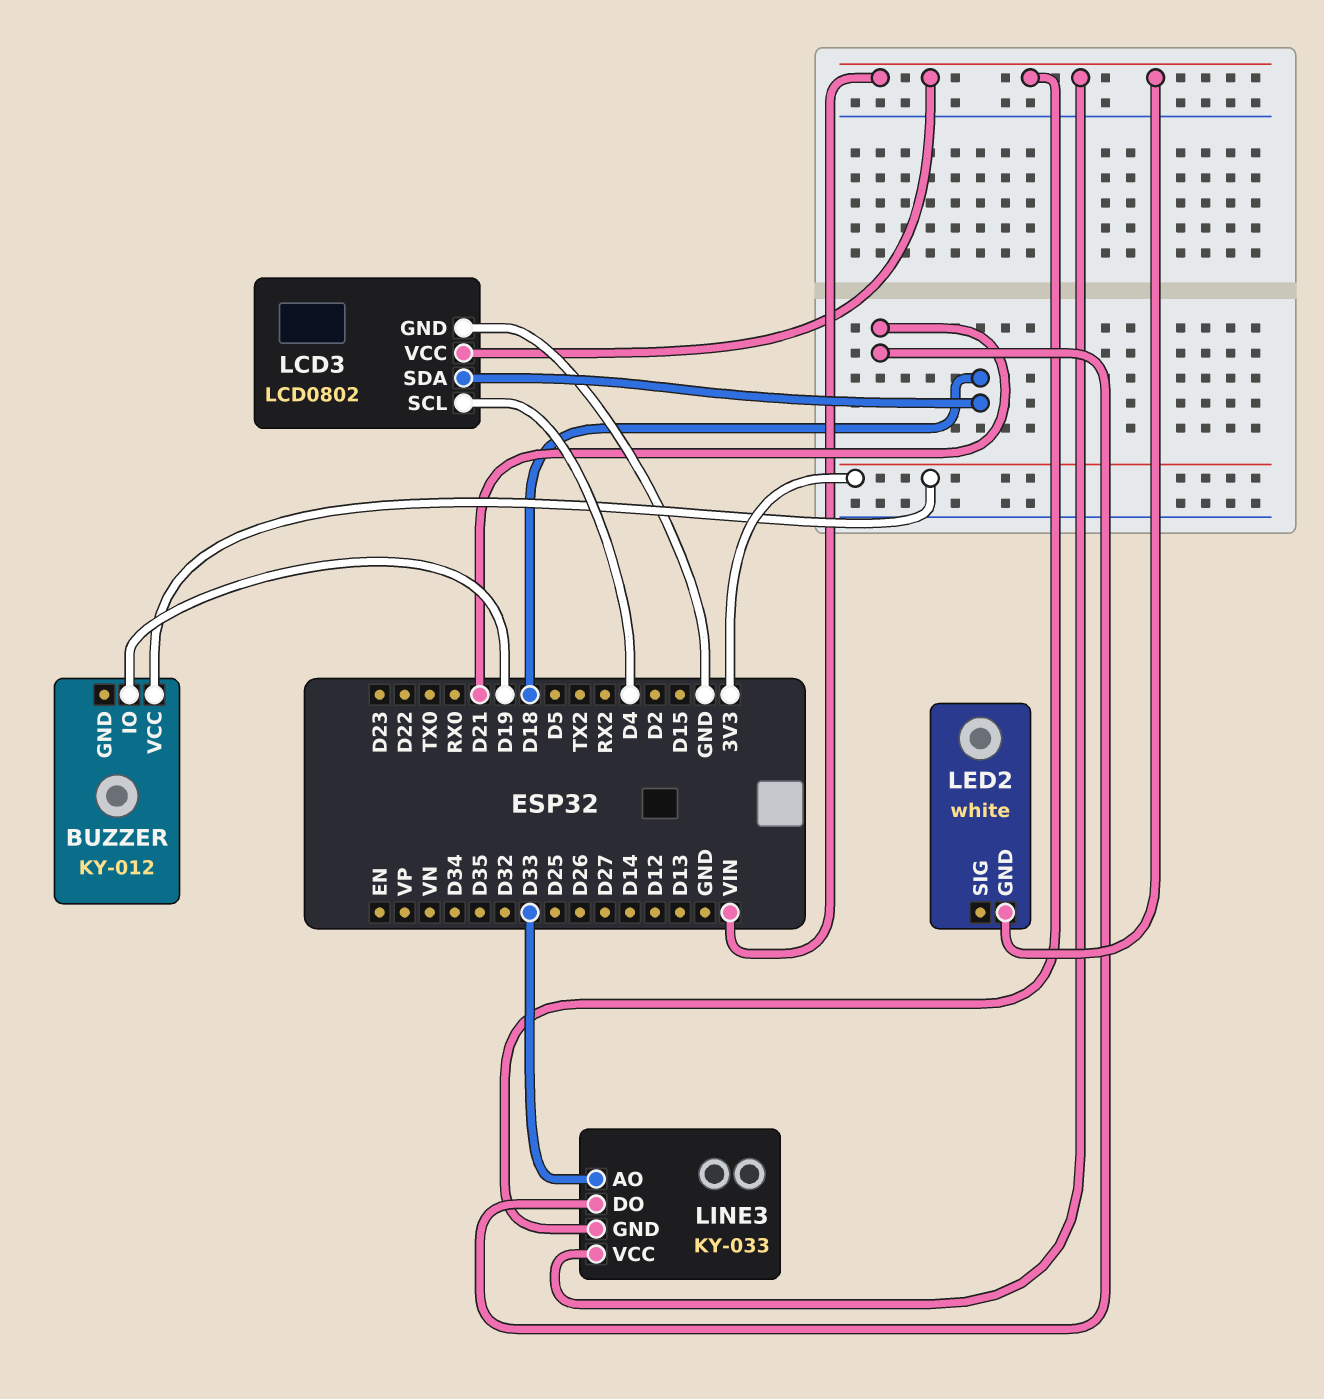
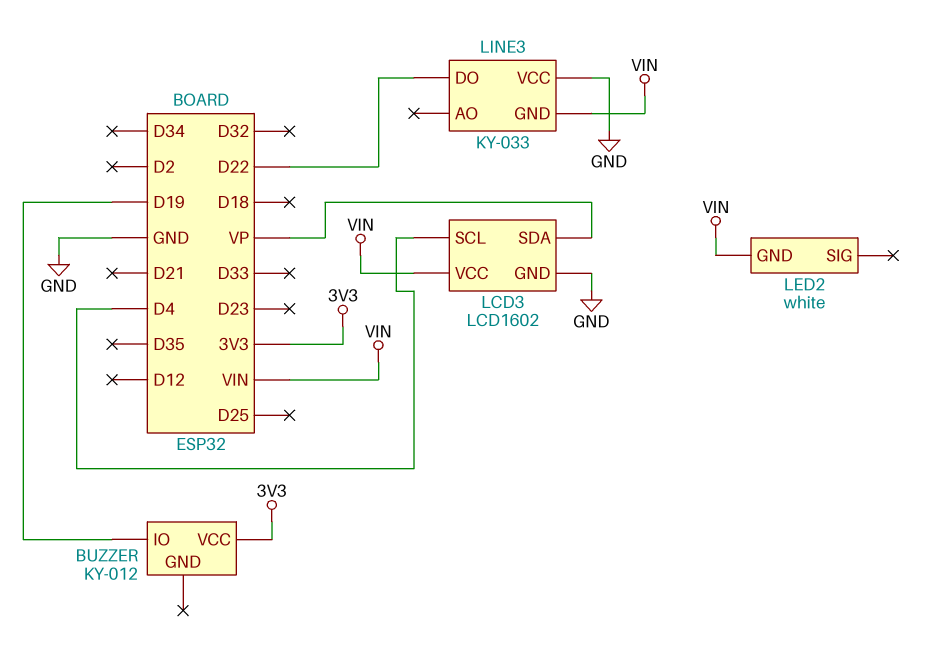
LCD3: LCD0802 -> LCD1602
LCD3 pin SDA: D18 -> VP
LINE3 pin AO: D33 -> none
LINE3 pin DO: D21 -> D22
LINE3 pin VCC: VIN -> GND

